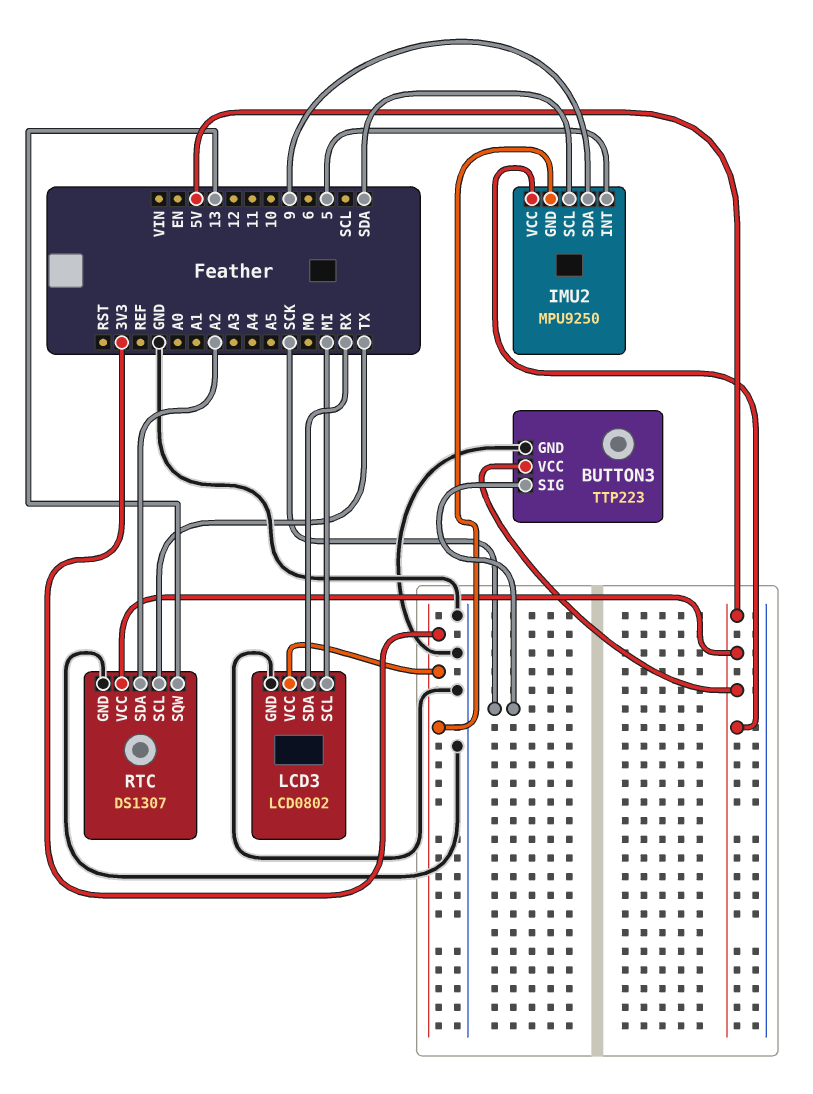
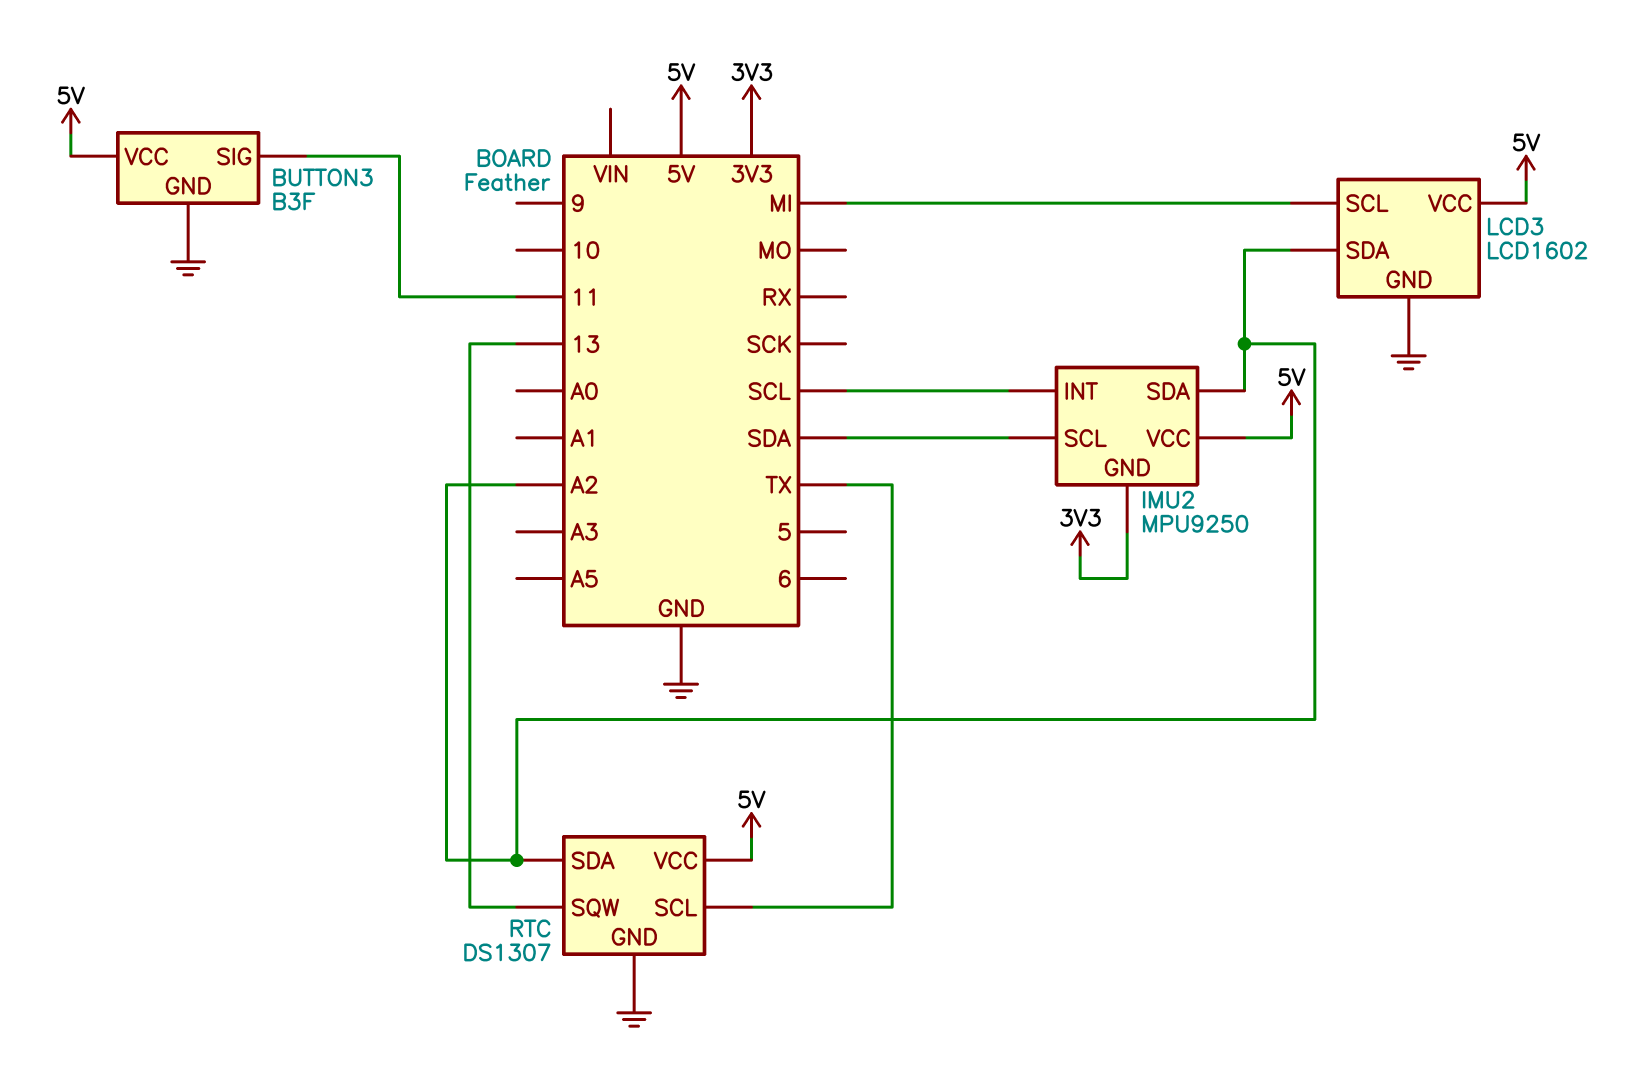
BUTTON3: TTP223 -> B3F
BUTTON3 pin SIG: SCK -> 11
IMU2 pin INT: 5 -> SCL
IMU2 pin SDA: 9 -> A2
LCD3: LCD0802 -> LCD1602
LCD3 pin SDA: RX -> A2
LCD3 pin VCC: 3V3 -> 5V

